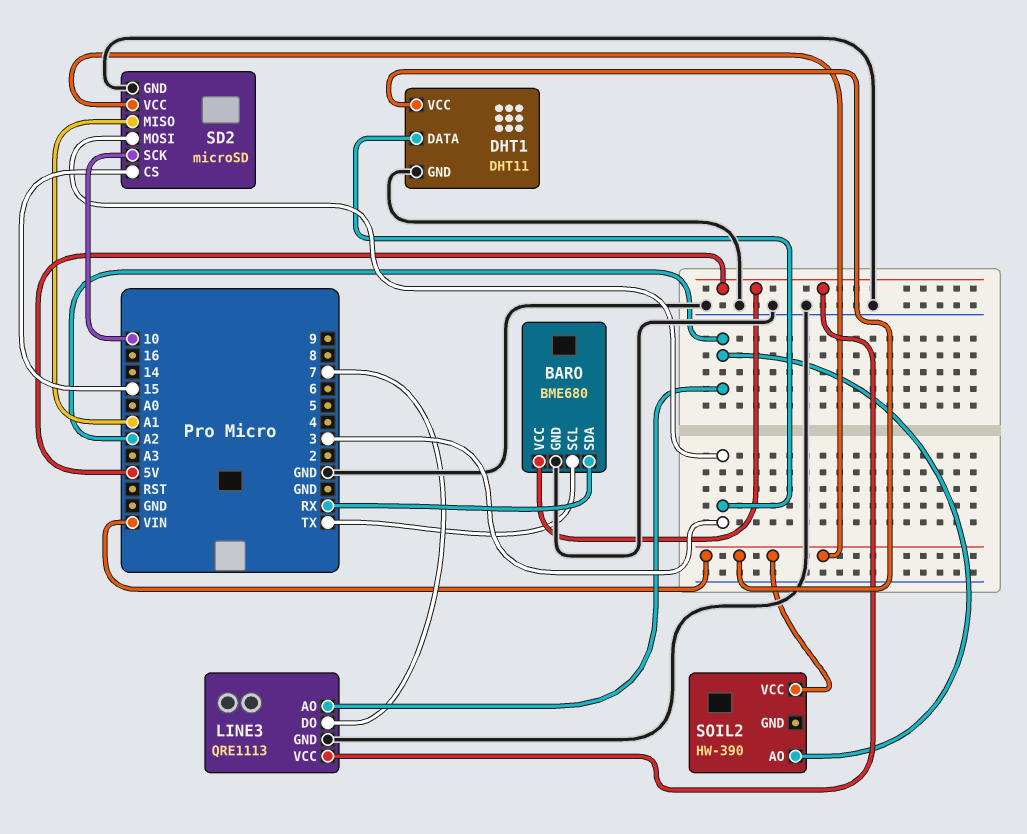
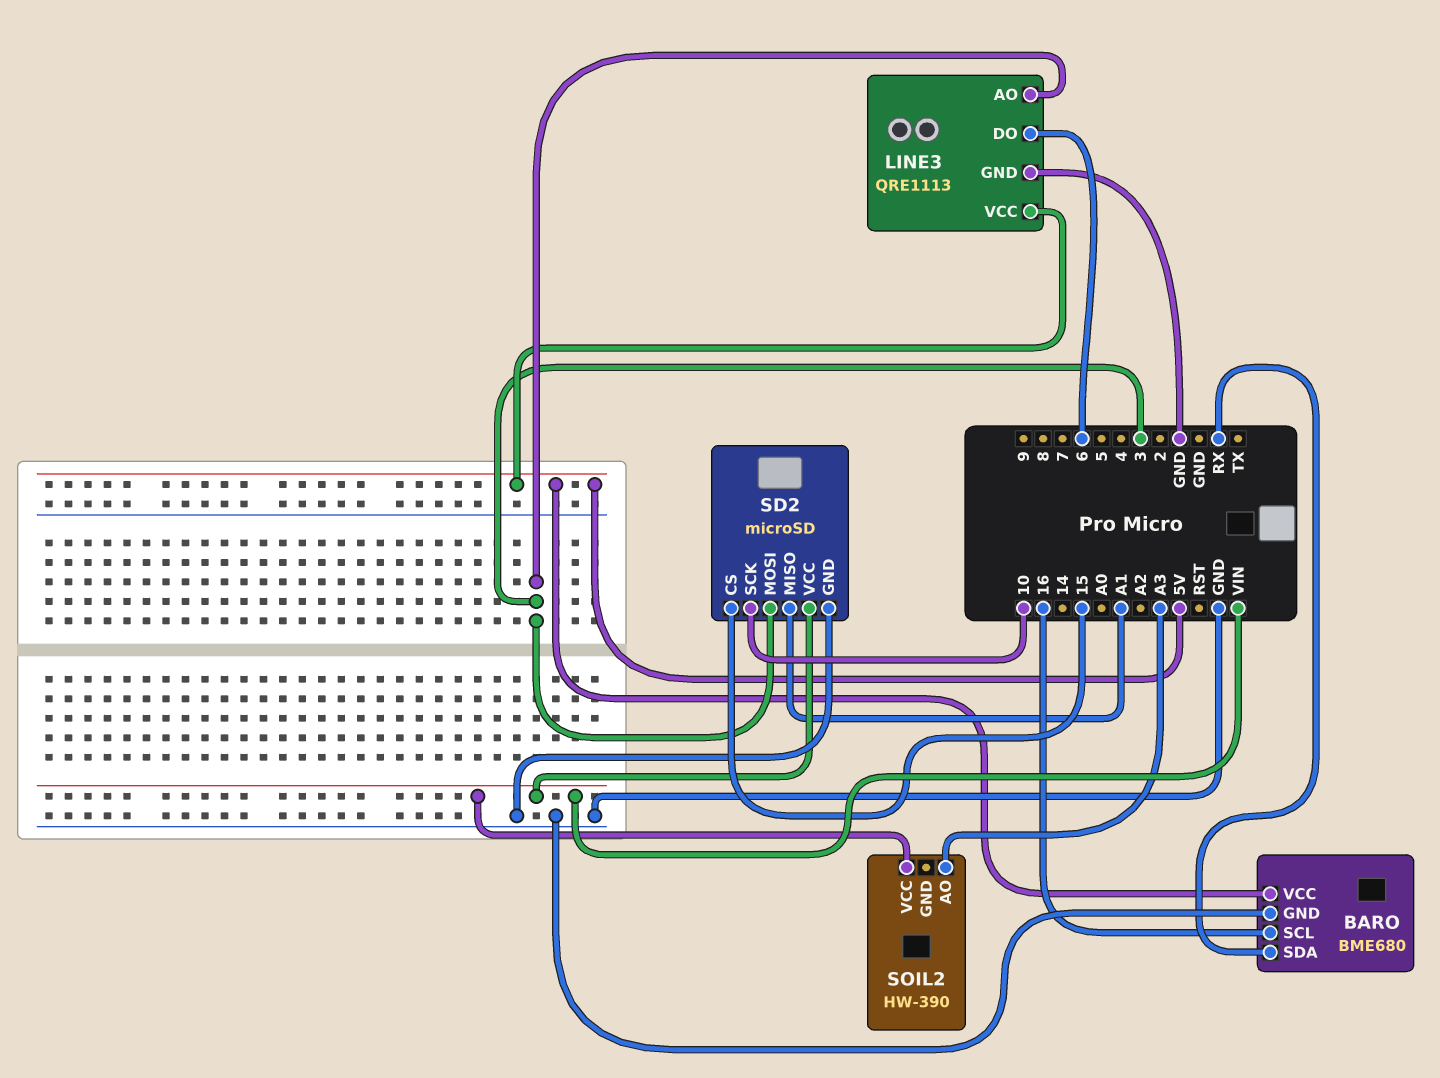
BARO pin SCL: TX -> 16
DHT1: DHT11 -> none
DHT1 pin DATA: 3 -> none
DHT1 pin GND: GND -> none
DHT1 pin VCC: VIN -> none
LINE3 pin AO: A2 -> 3
LINE3 pin DO: 7 -> 6
SOIL2 pin AO: A2 -> A3

